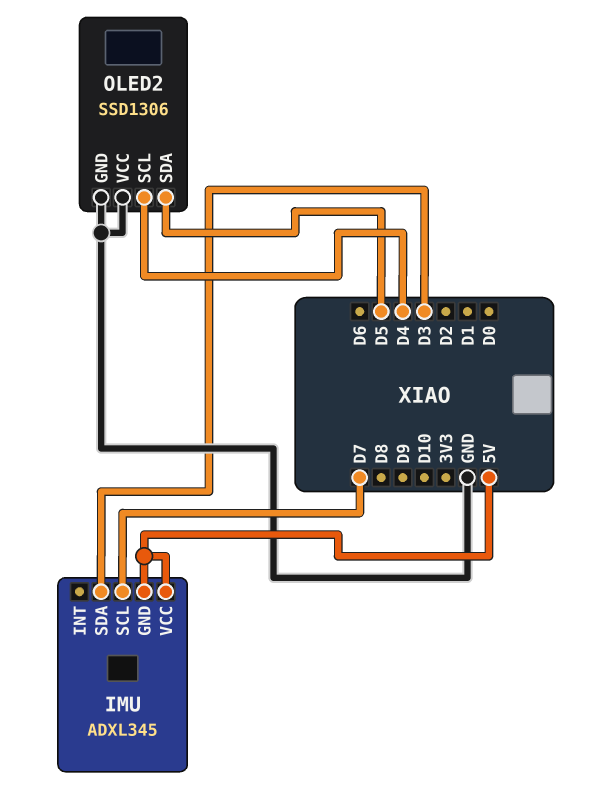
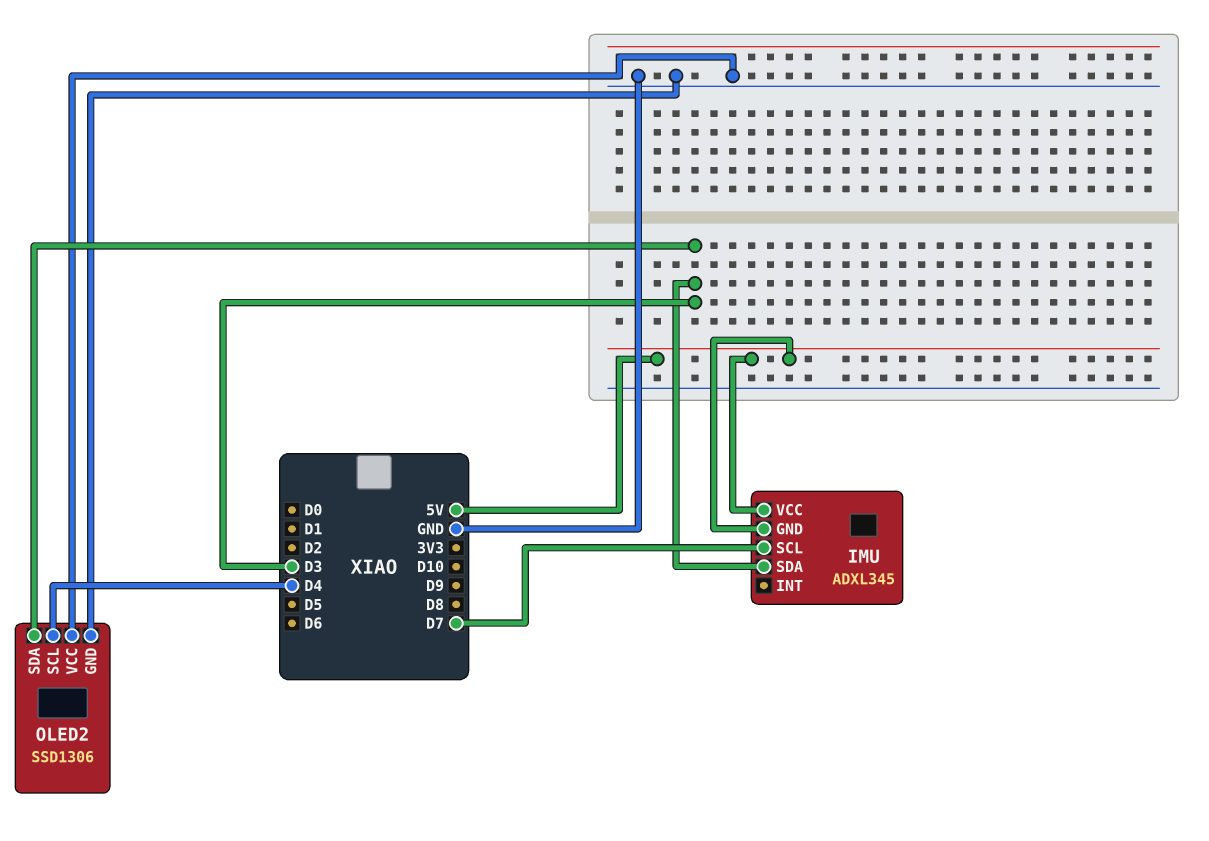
OLED2 pin SDA: D5 -> D3

